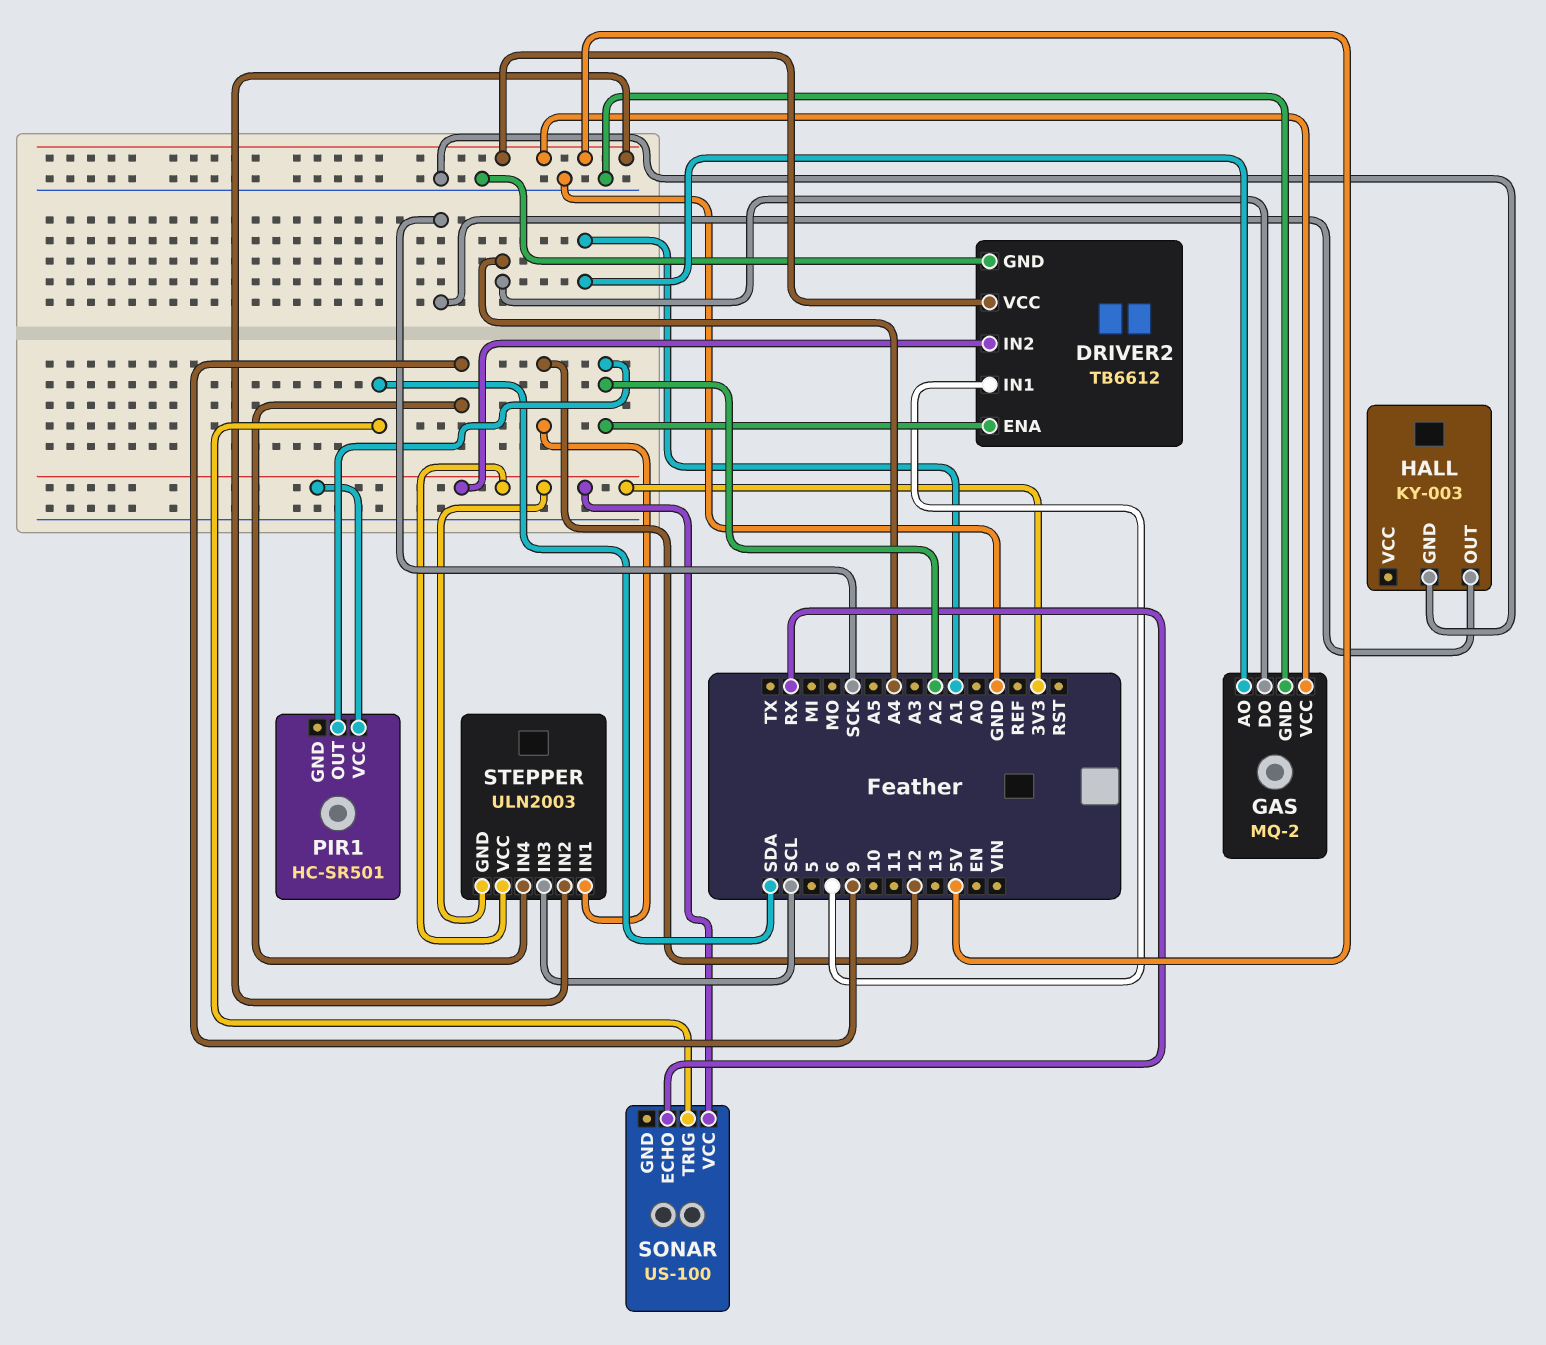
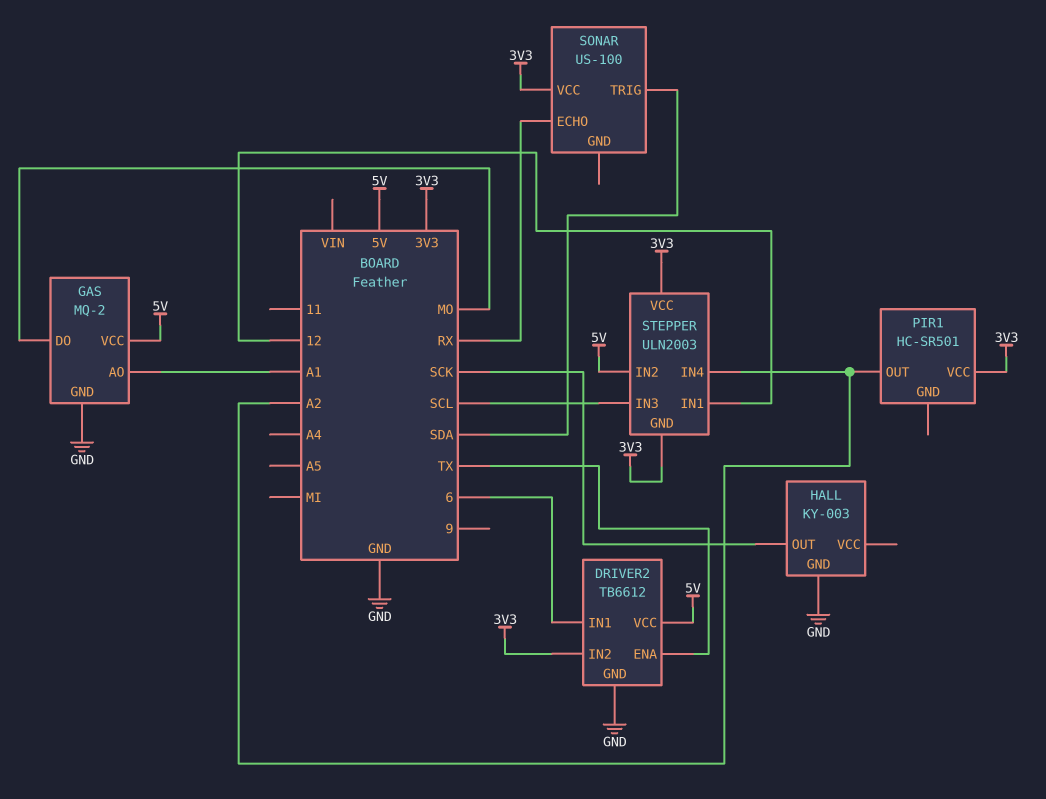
DRIVER2 pin ENA: A2 -> TX
GAS pin DO: A4 -> MO
STEPPER pin IN4: 9 -> A2

